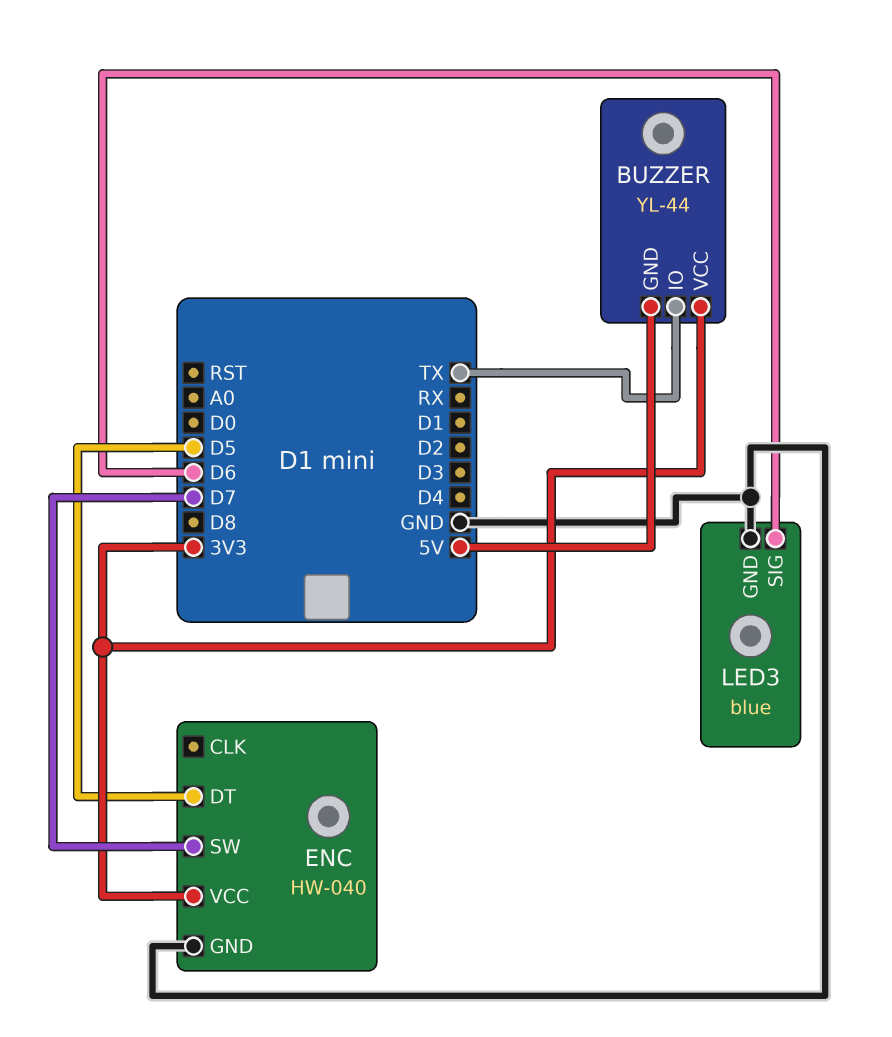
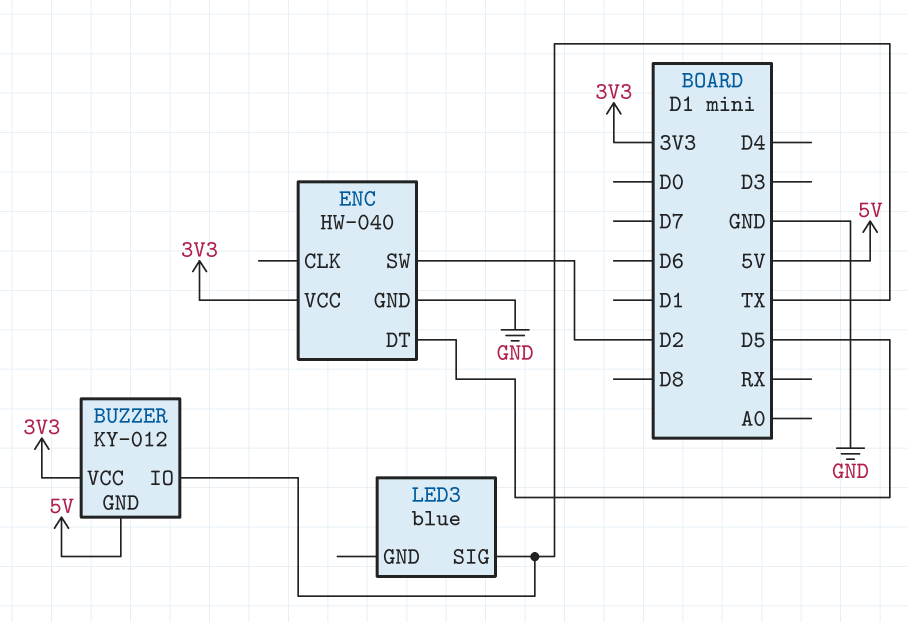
BUZZER: YL-44 -> KY-012
ENC pin SW: D7 -> D2
LED3 pin GND: GND -> none
LED3 pin SIG: D6 -> TX

